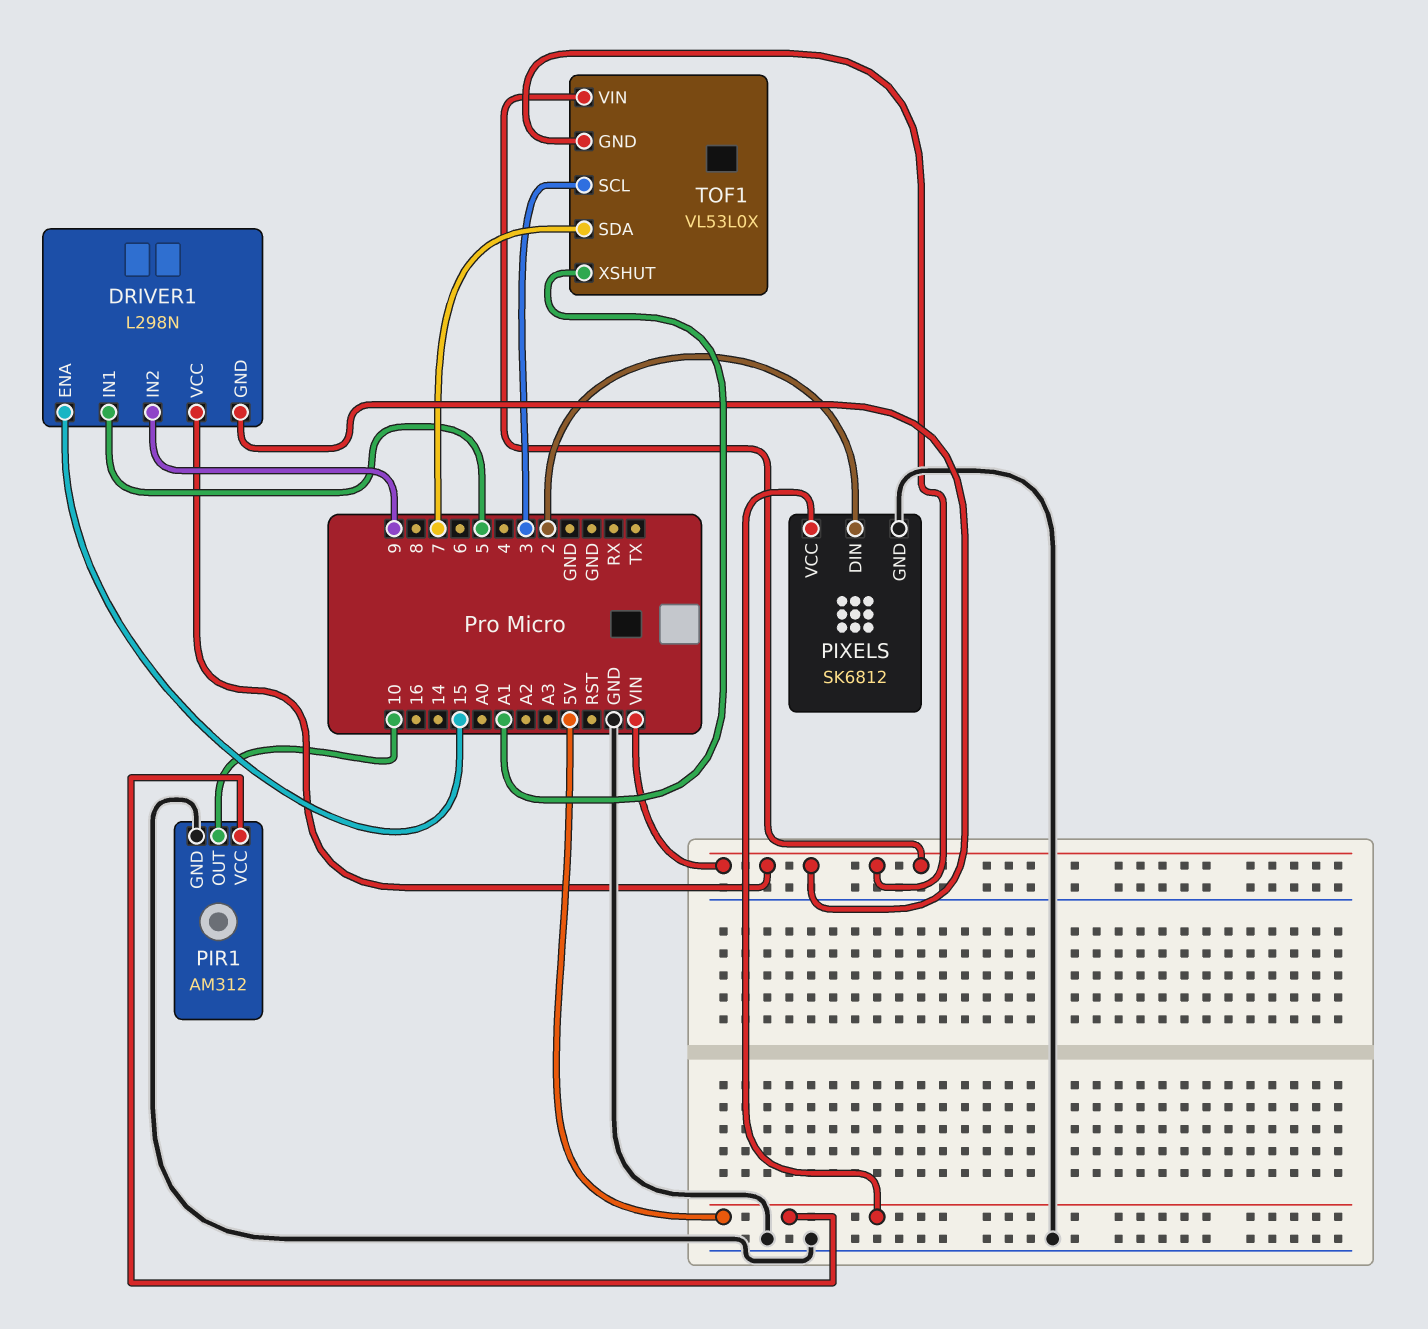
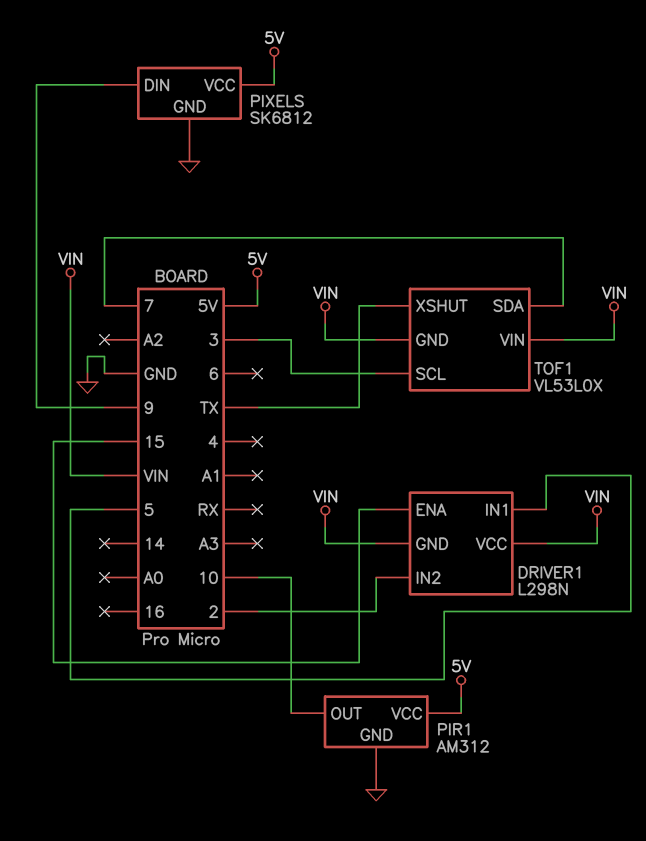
DRIVER1 pin IN2: 9 -> 2
PIXELS pin DIN: 2 -> 9
TOF1 pin XSHUT: A1 -> TX

